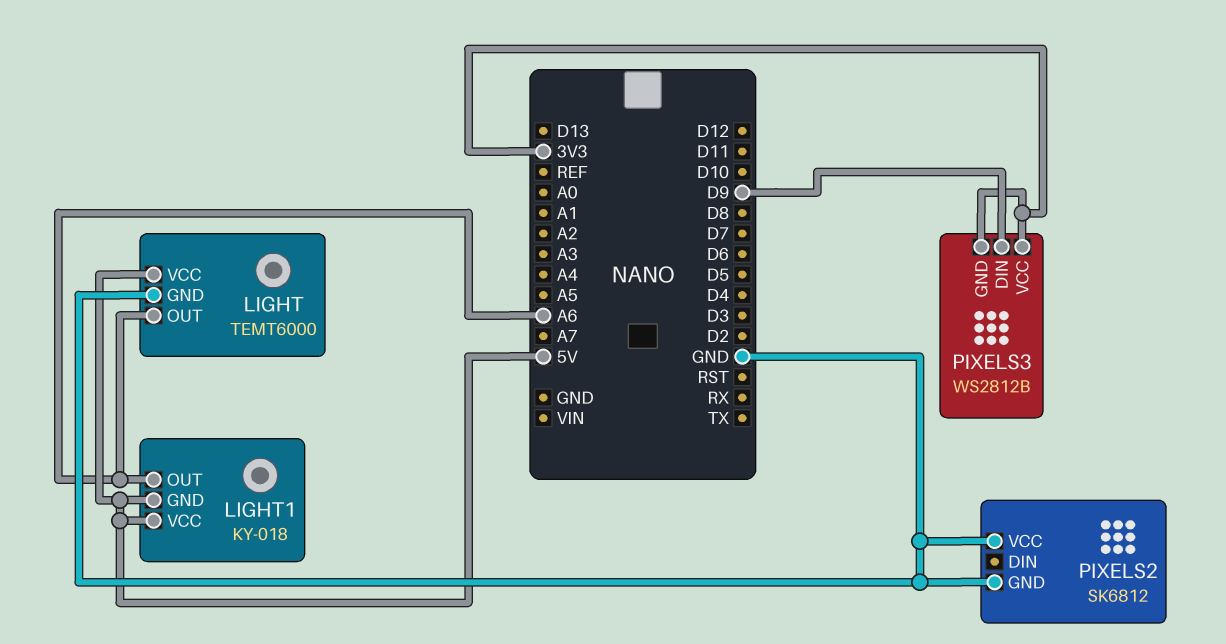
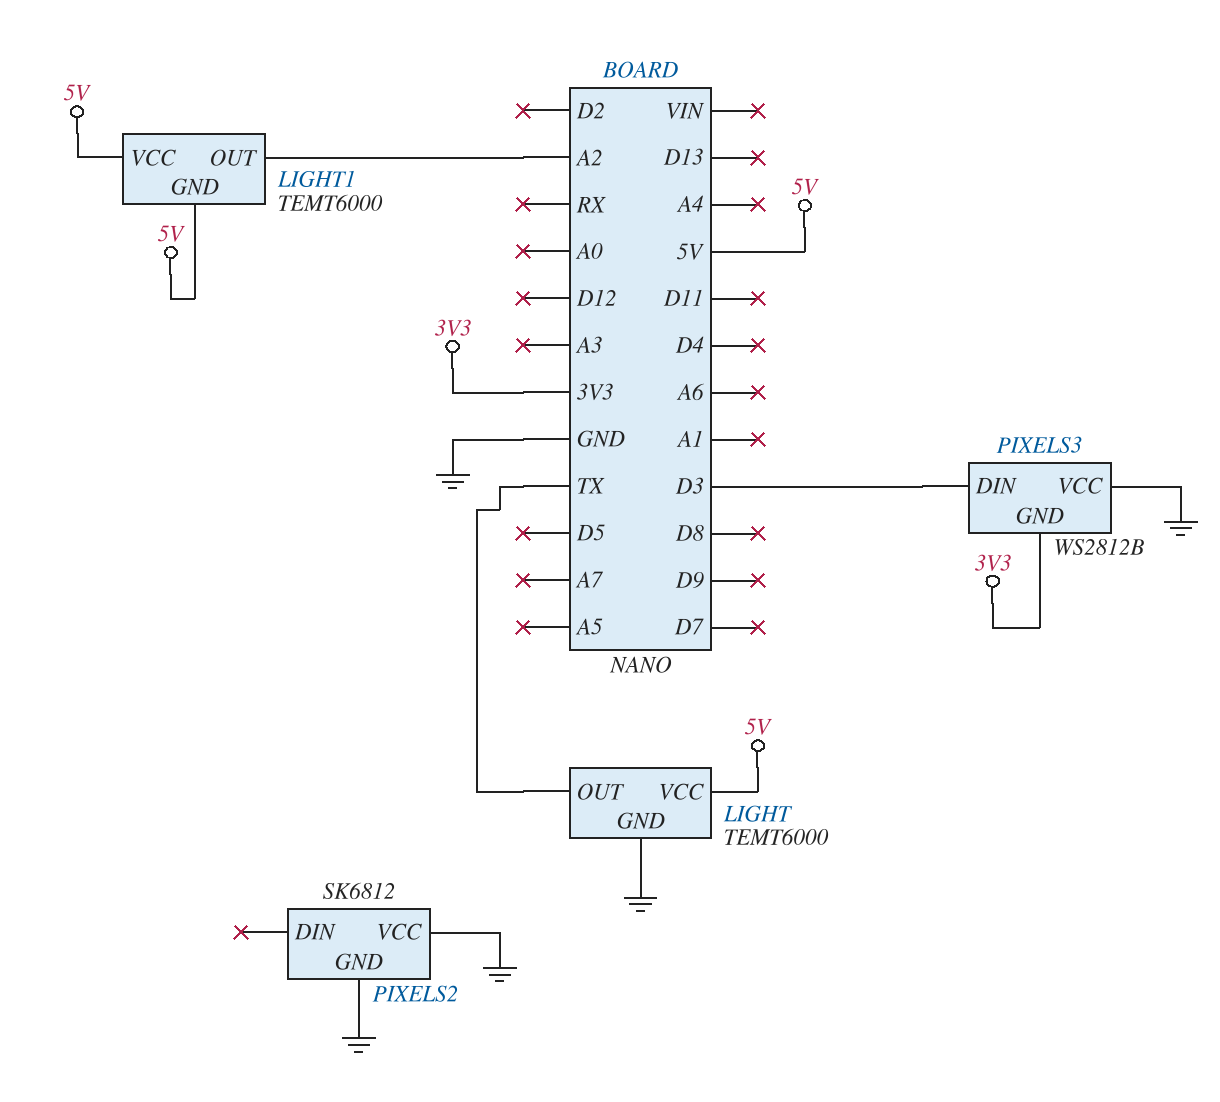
LIGHT pin OUT: A6 -> TX
LIGHT1: KY-018 -> TEMT6000
LIGHT1 pin OUT: A6 -> A2
PIXELS3 pin DIN: D9 -> D3
PIXELS3 pin VCC: 3V3 -> GND

